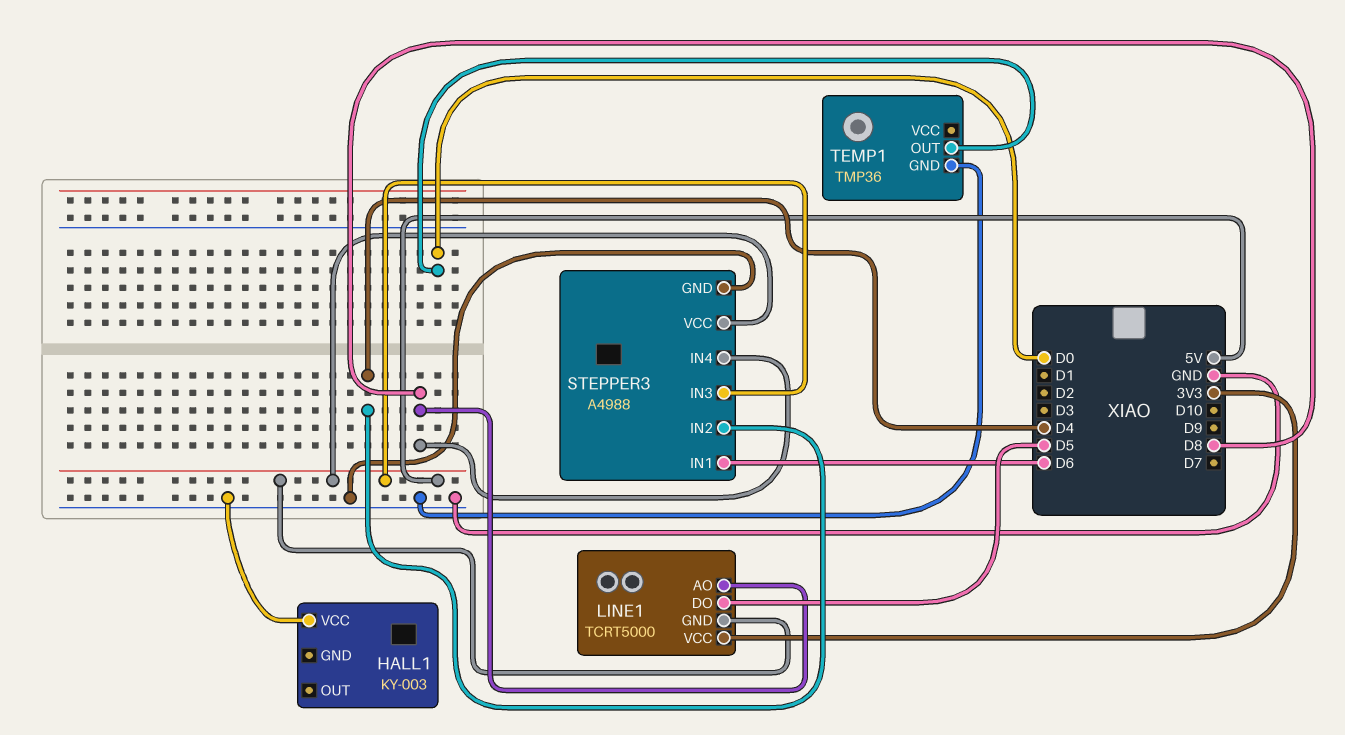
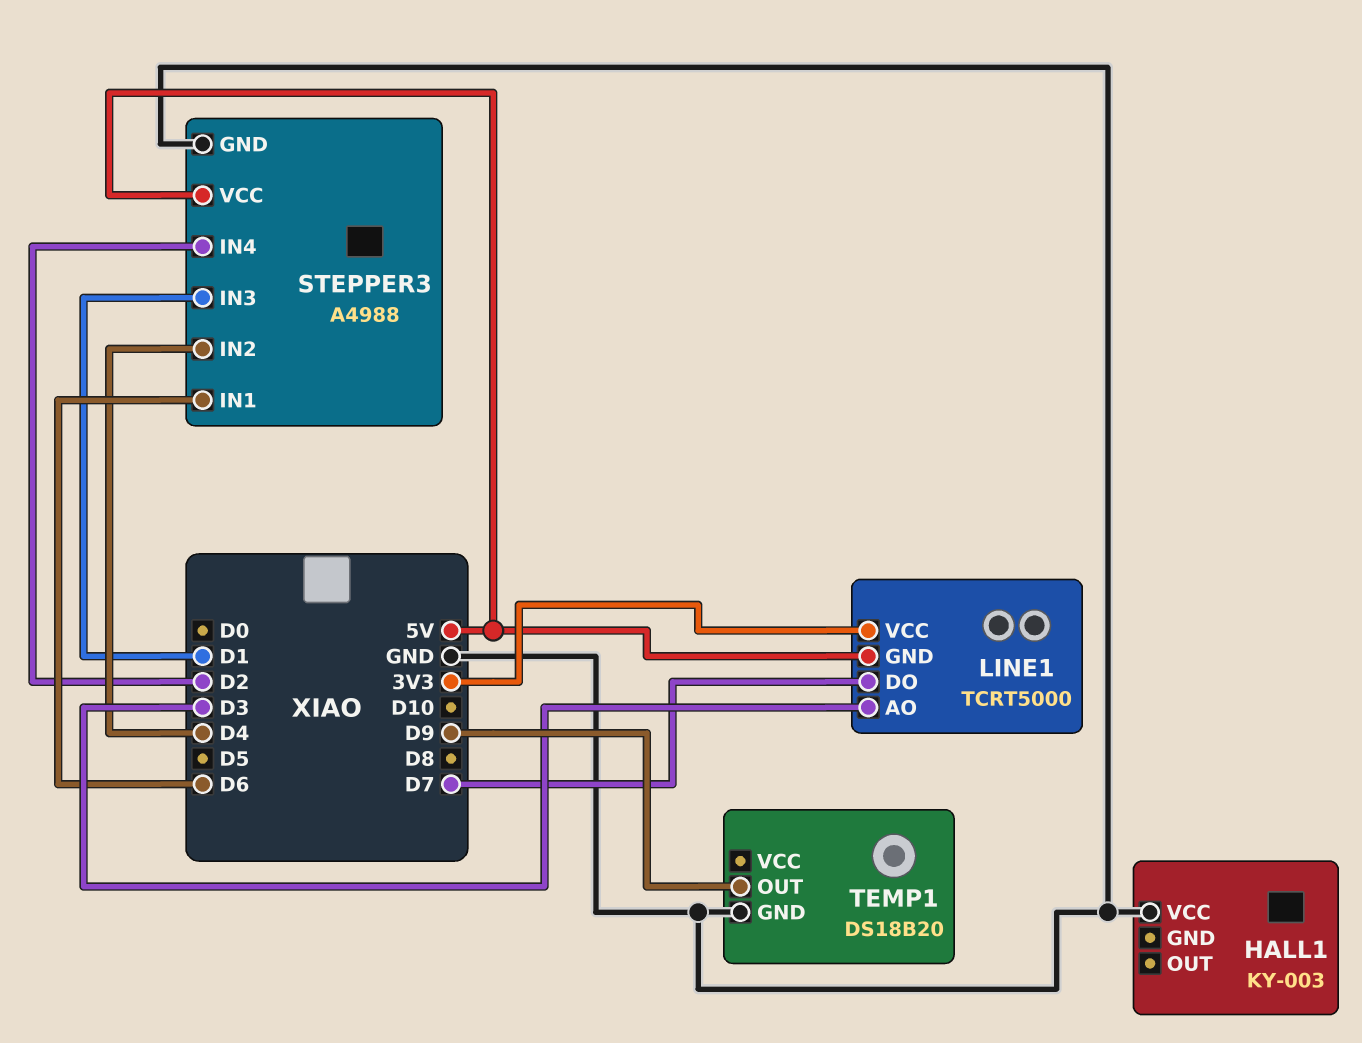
LINE1 pin AO: D8 -> D3
LINE1 pin DO: D5 -> D7
STEPPER3 pin IN3: 5V -> D1
STEPPER3 pin IN4: D8 -> D2
TEMP1: TMP36 -> DS18B20
TEMP1 pin OUT: D0 -> D9

